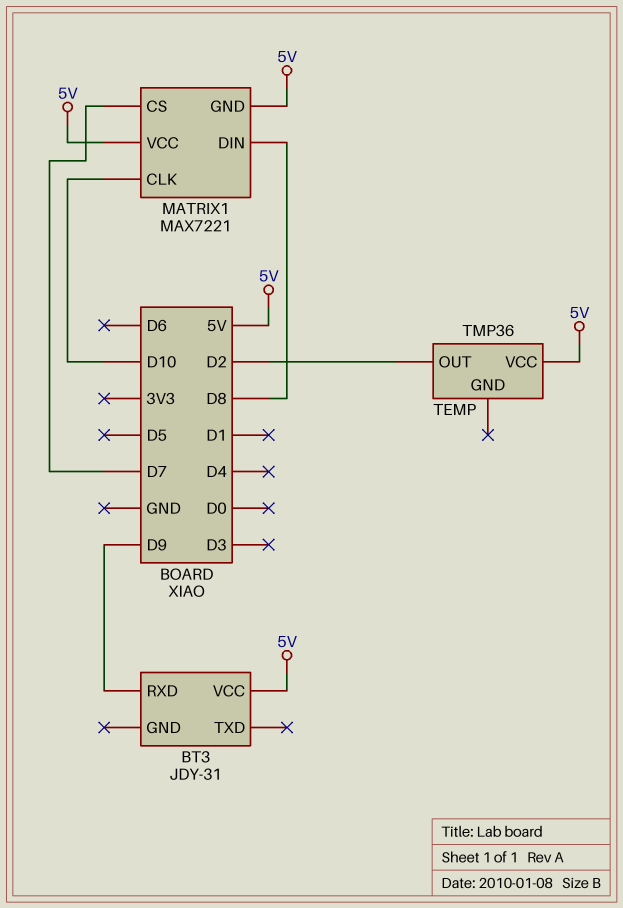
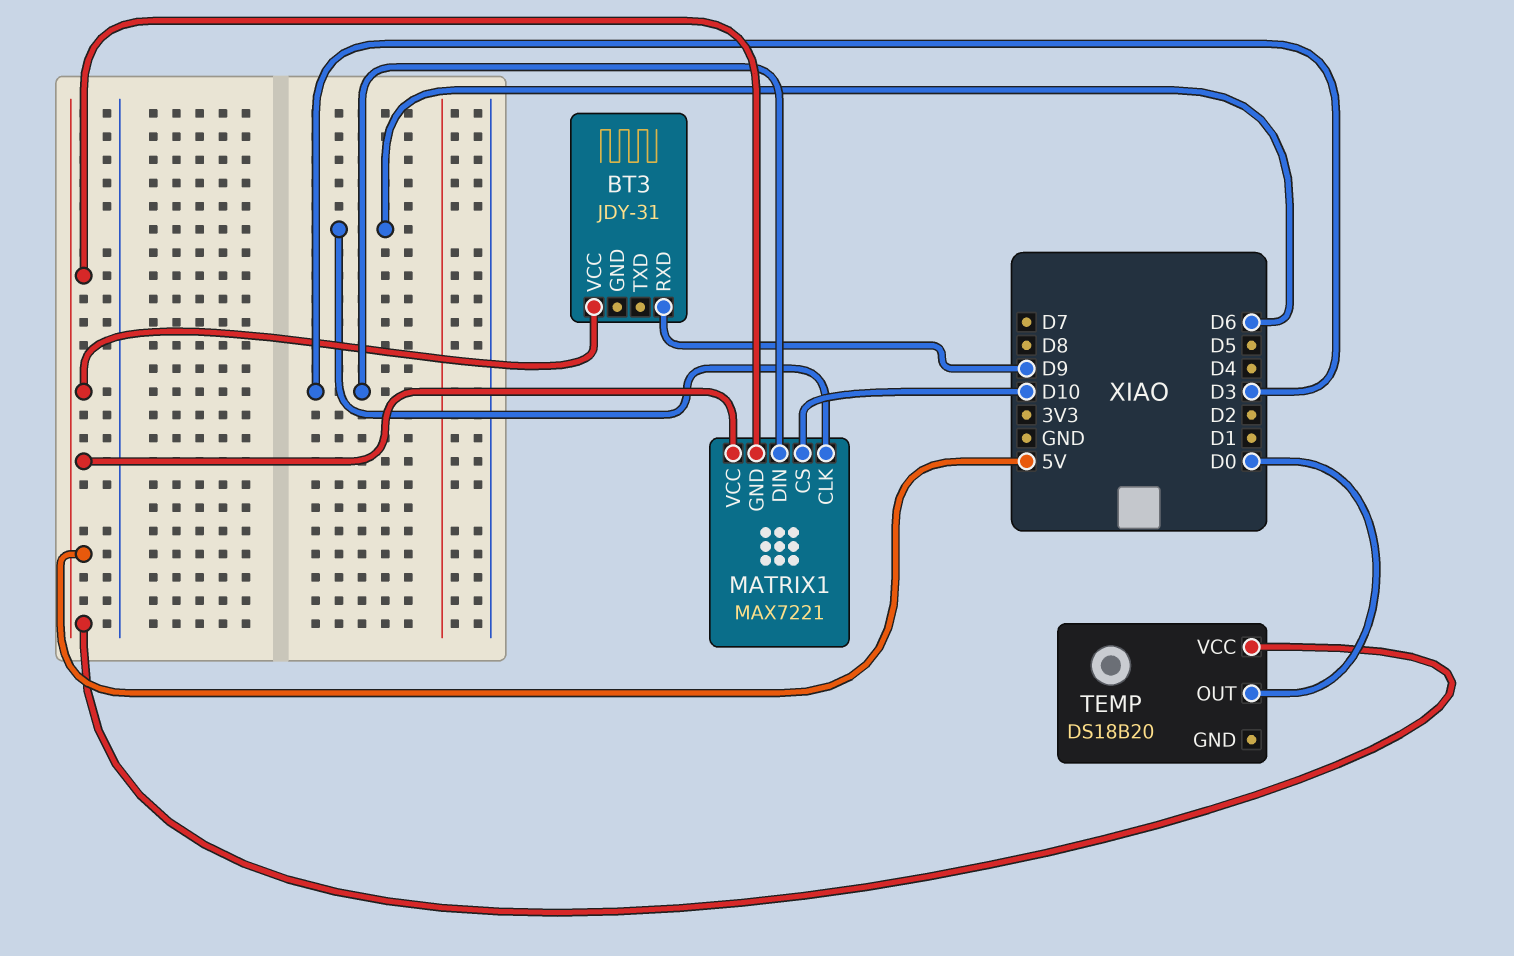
MATRIX1 pin CLK: D10 -> D6
MATRIX1 pin CS: D7 -> D10
MATRIX1 pin DIN: D8 -> D3
TEMP: TMP36 -> DS18B20
TEMP pin OUT: D2 -> D0

